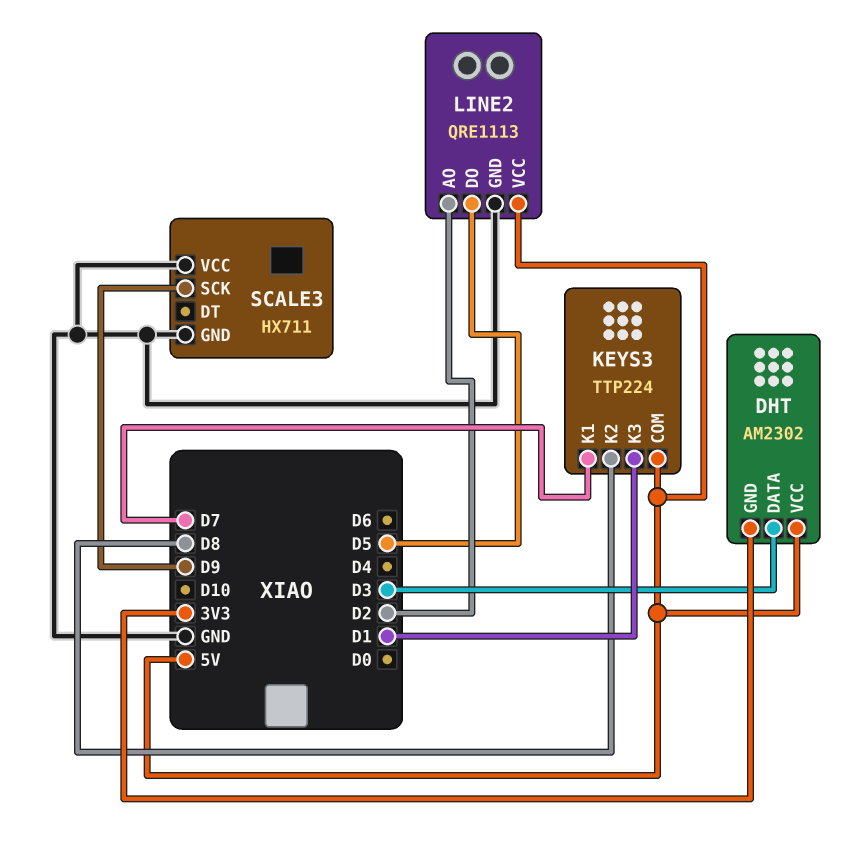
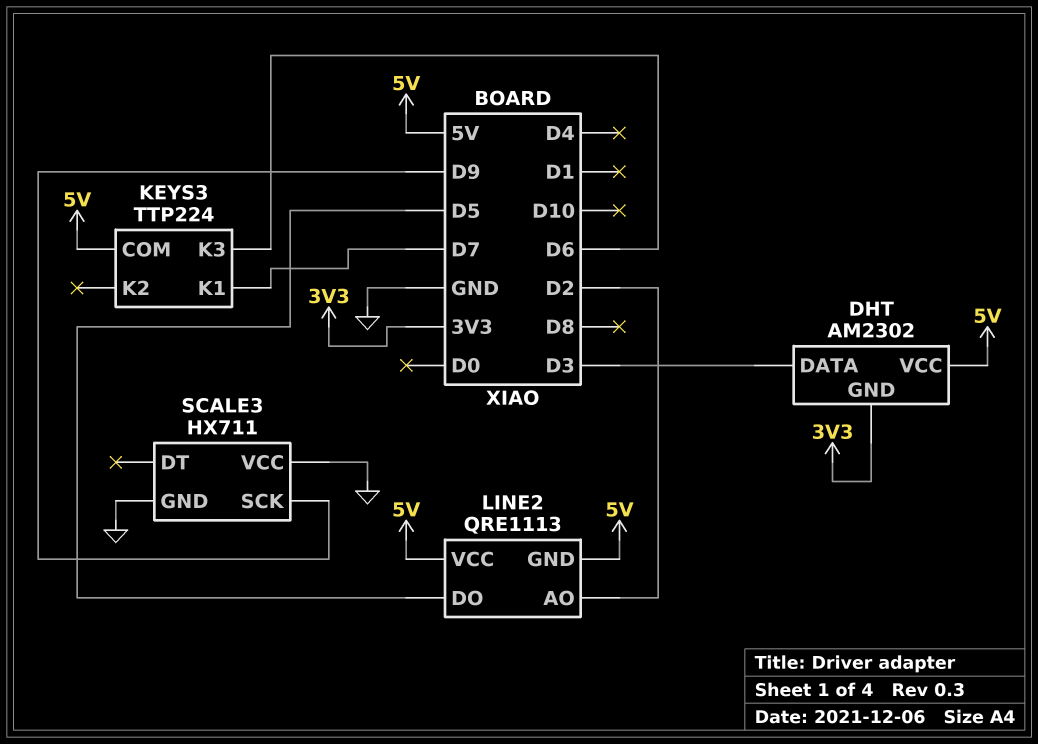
KEYS3 pin K2: D8 -> none
KEYS3 pin K3: D1 -> D6
LINE2 pin GND: GND -> 5V

